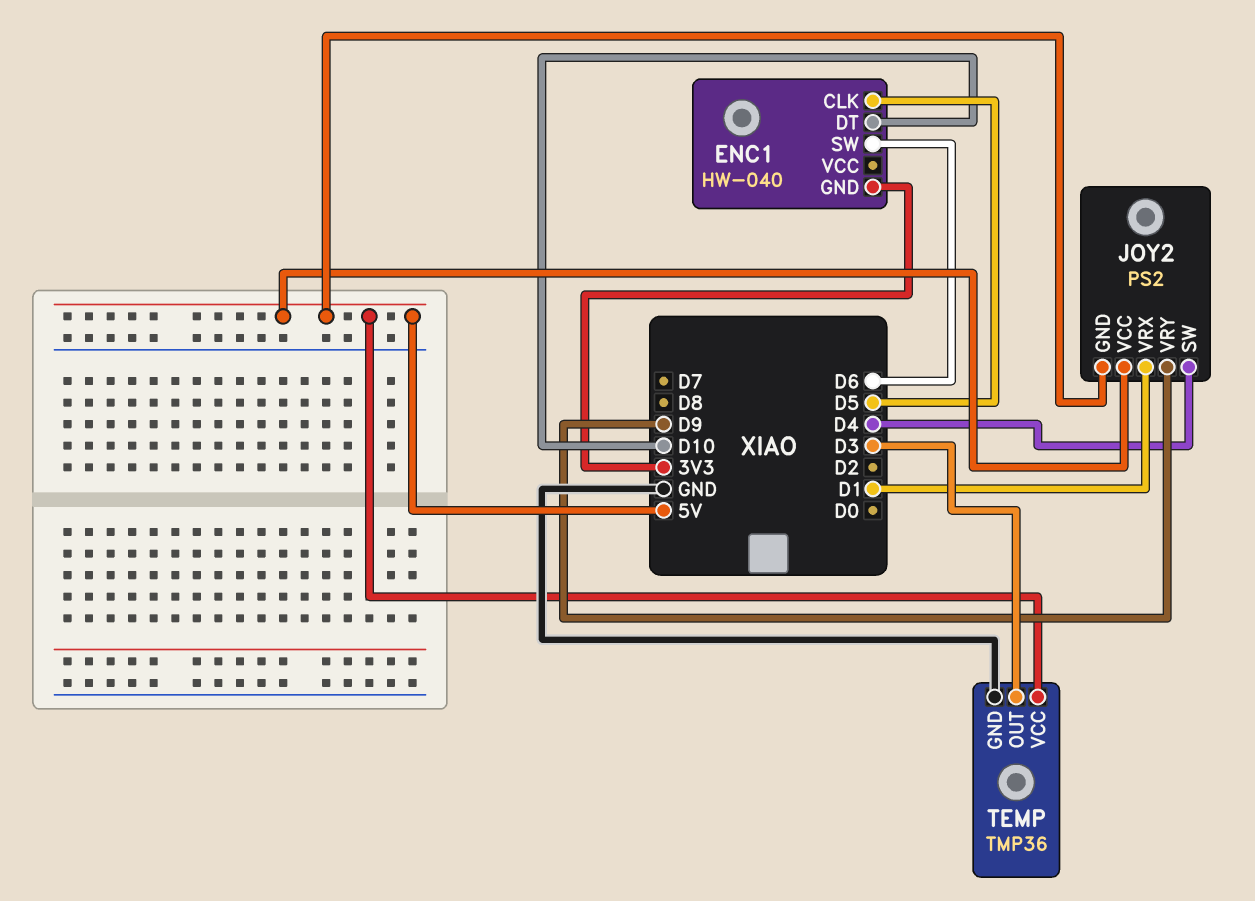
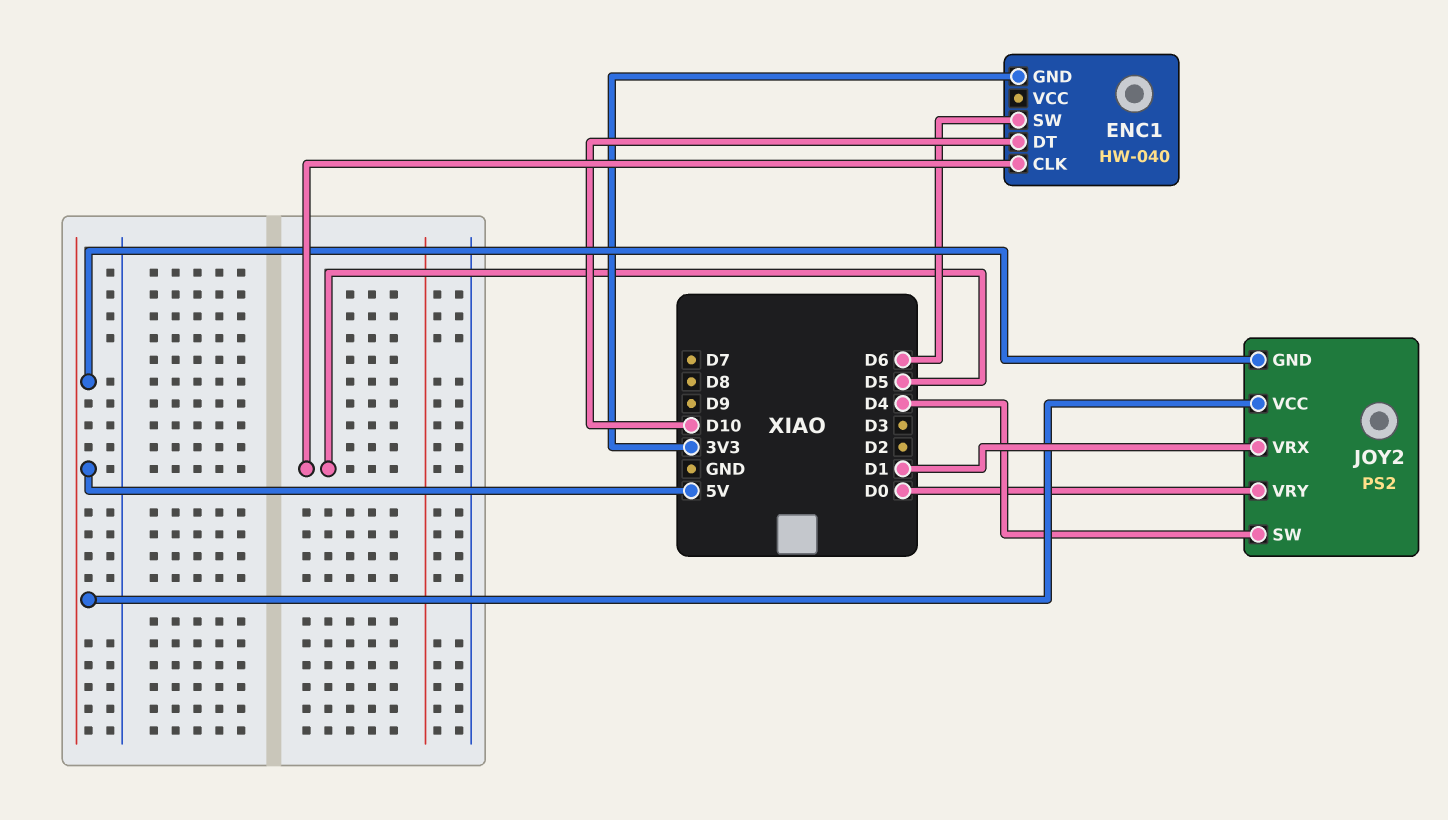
JOY2 pin VRY: D9 -> D0
TEMP: TMP36 -> none
TEMP pin GND: GND -> none
TEMP pin OUT: D3 -> none
TEMP pin VCC: 5V -> none

